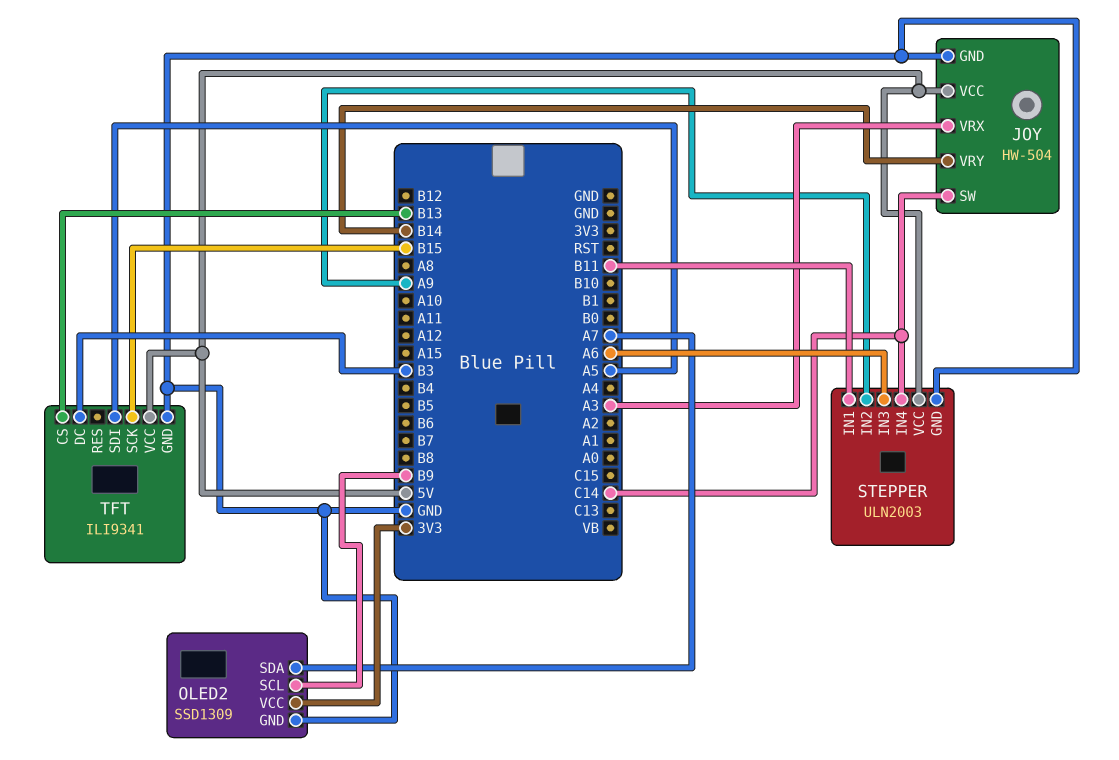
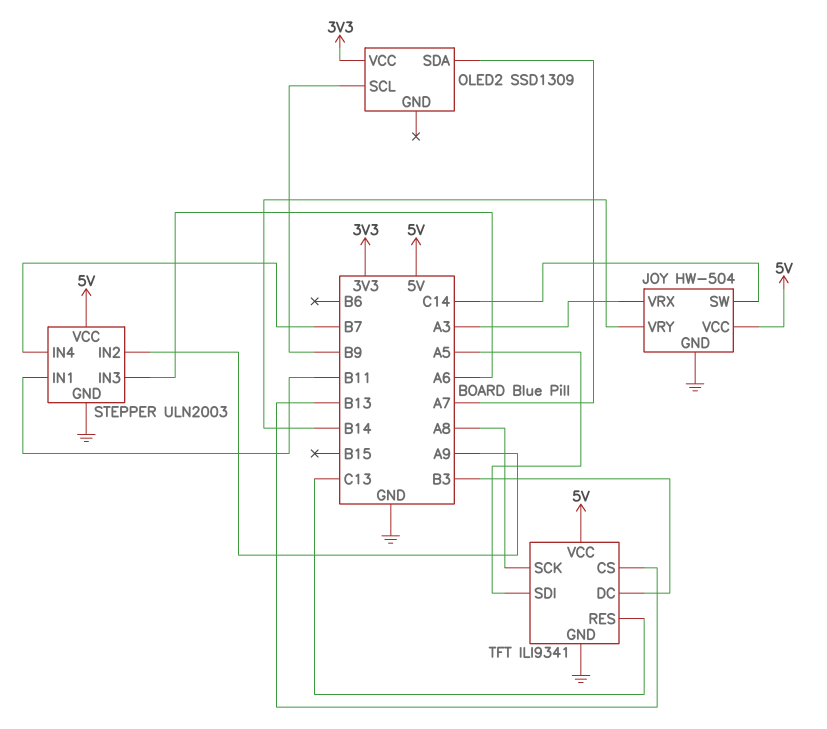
OLED2 pin GND: GND -> none
STEPPER pin IN4: C14 -> B7
TFT pin RES: none -> C13
TFT pin SCK: B15 -> A8

